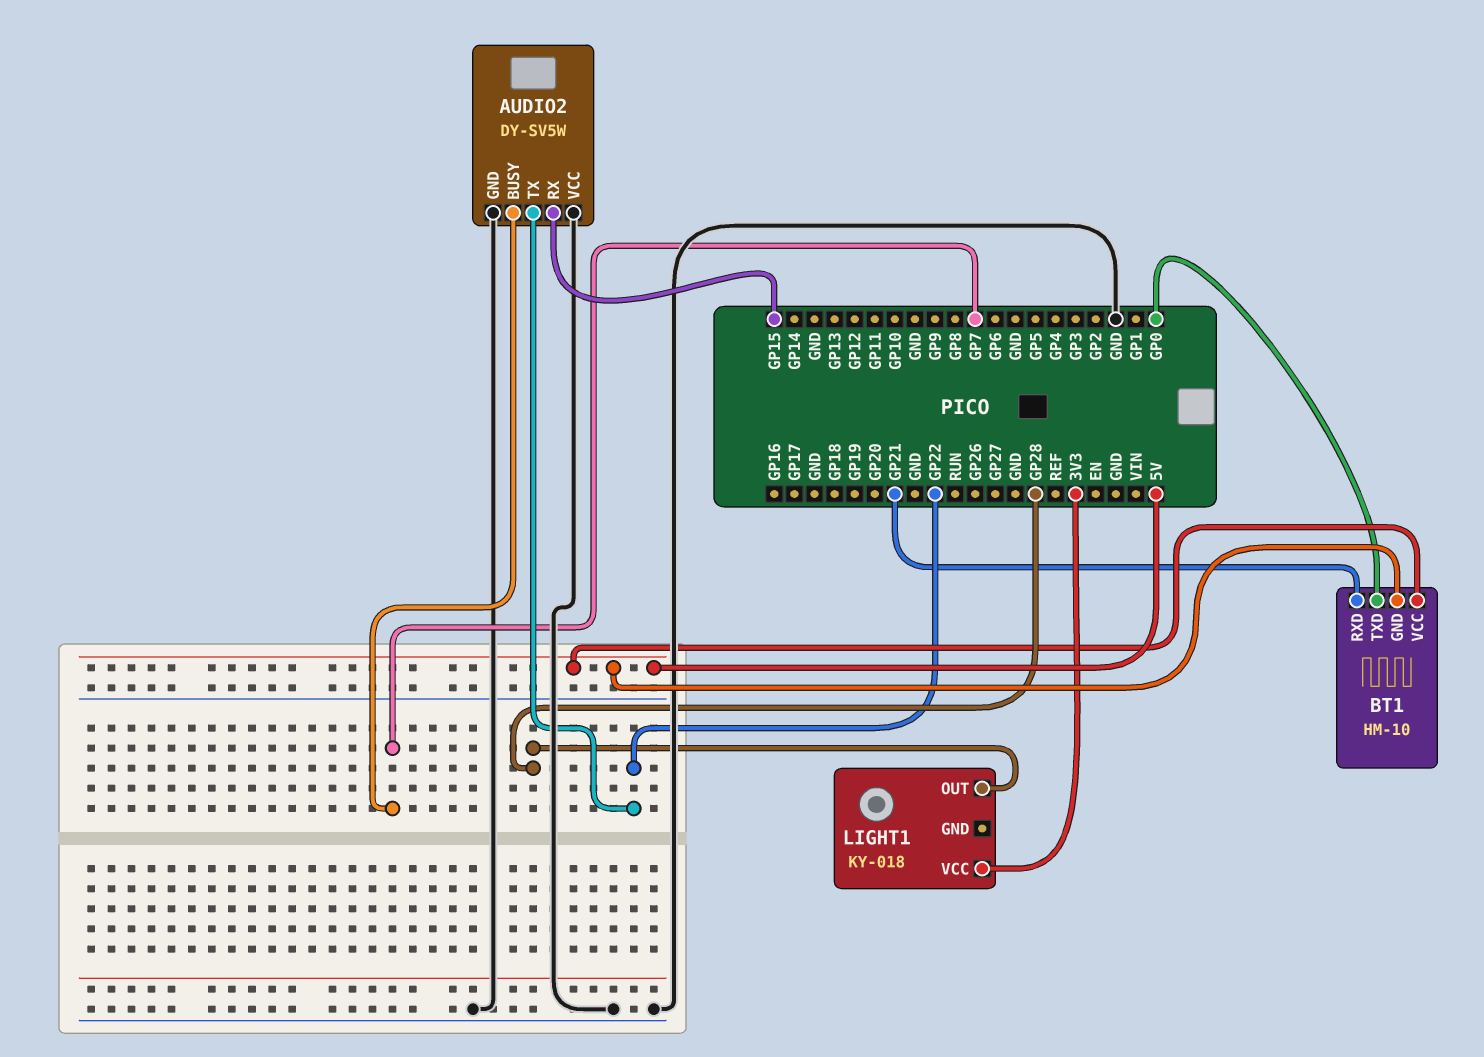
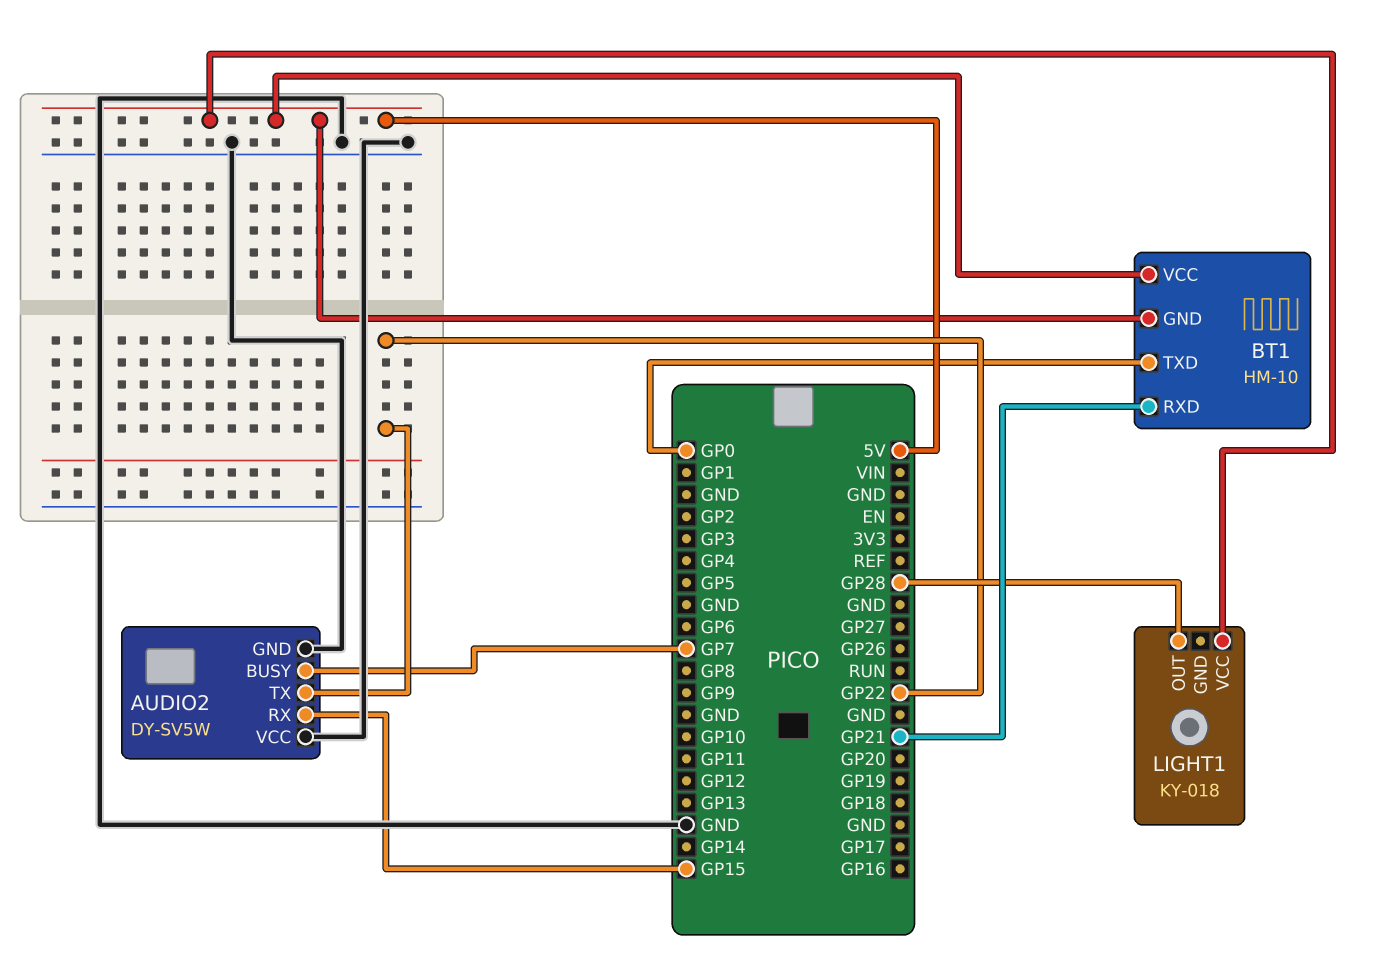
LIGHT1 pin VCC: 3V3 -> 5V

